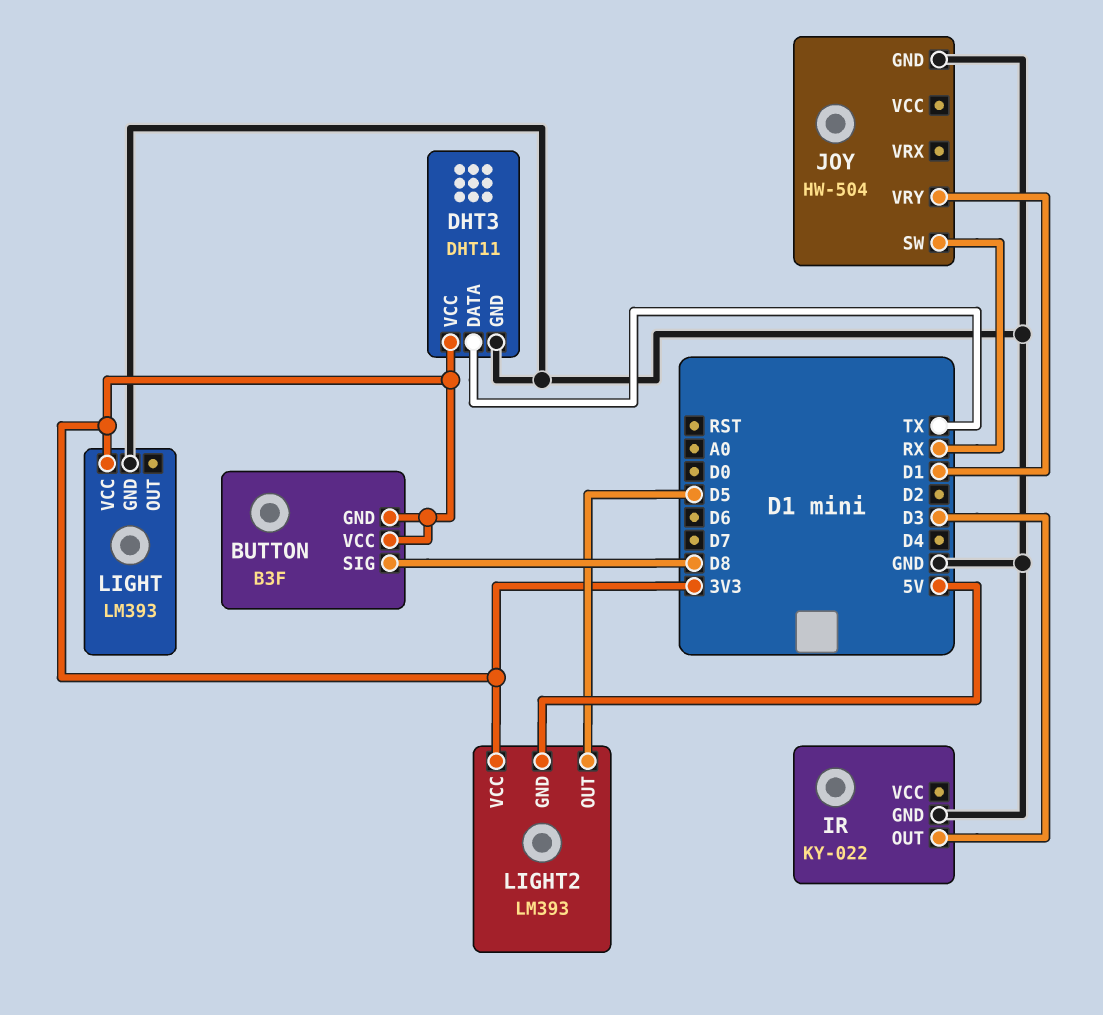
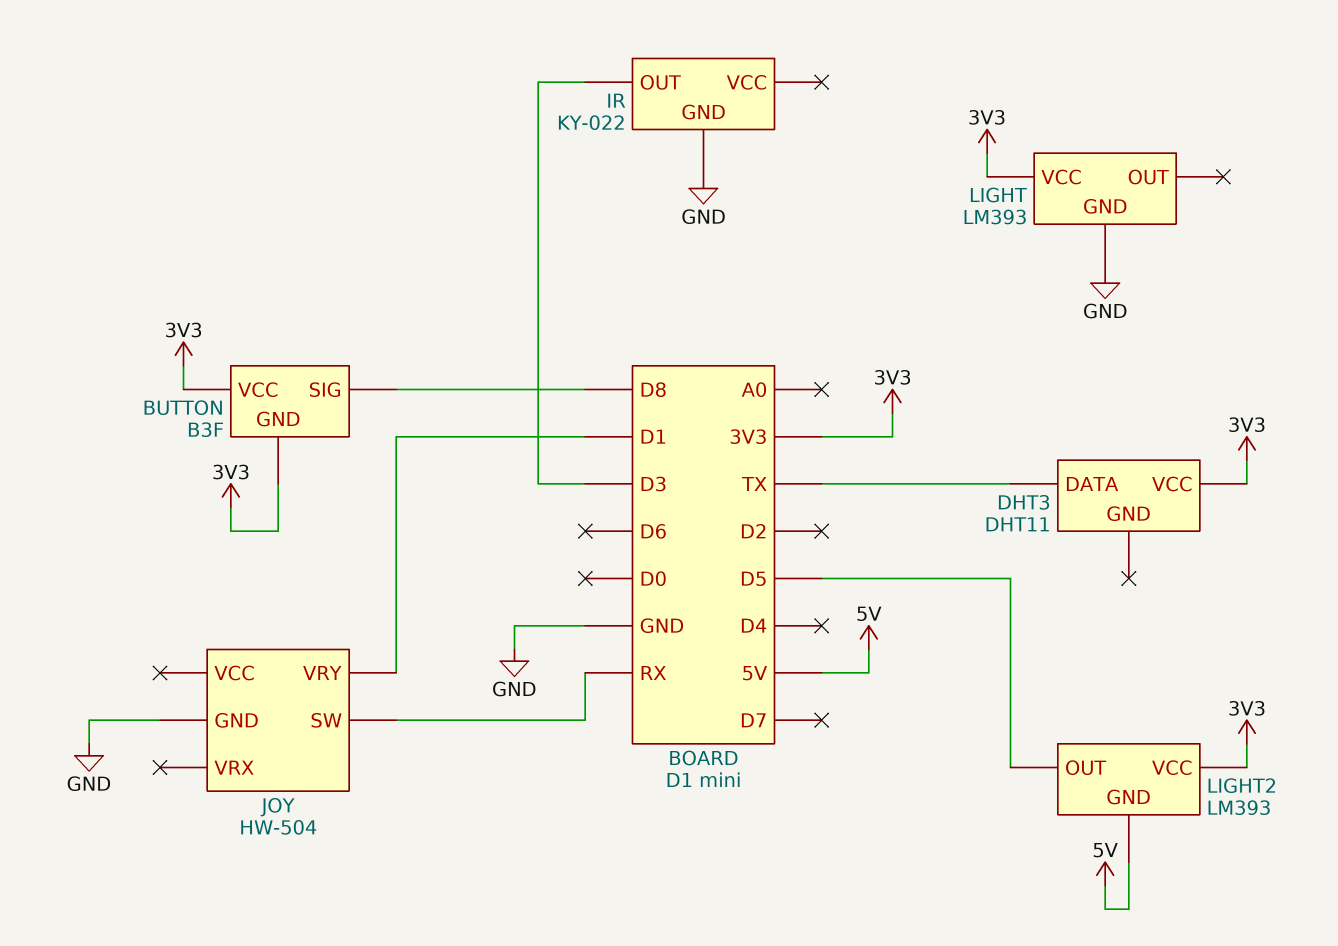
DHT3 pin GND: GND -> none

